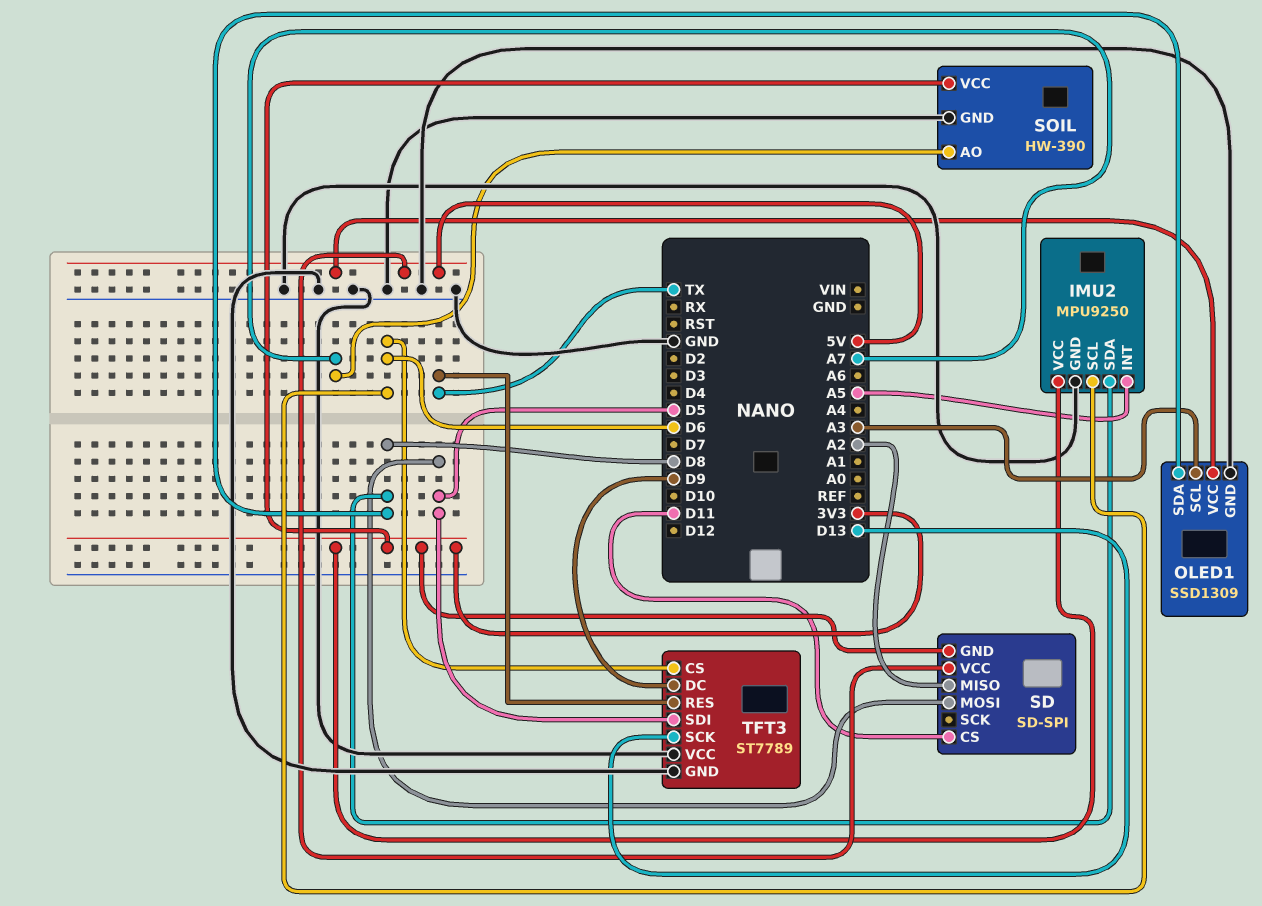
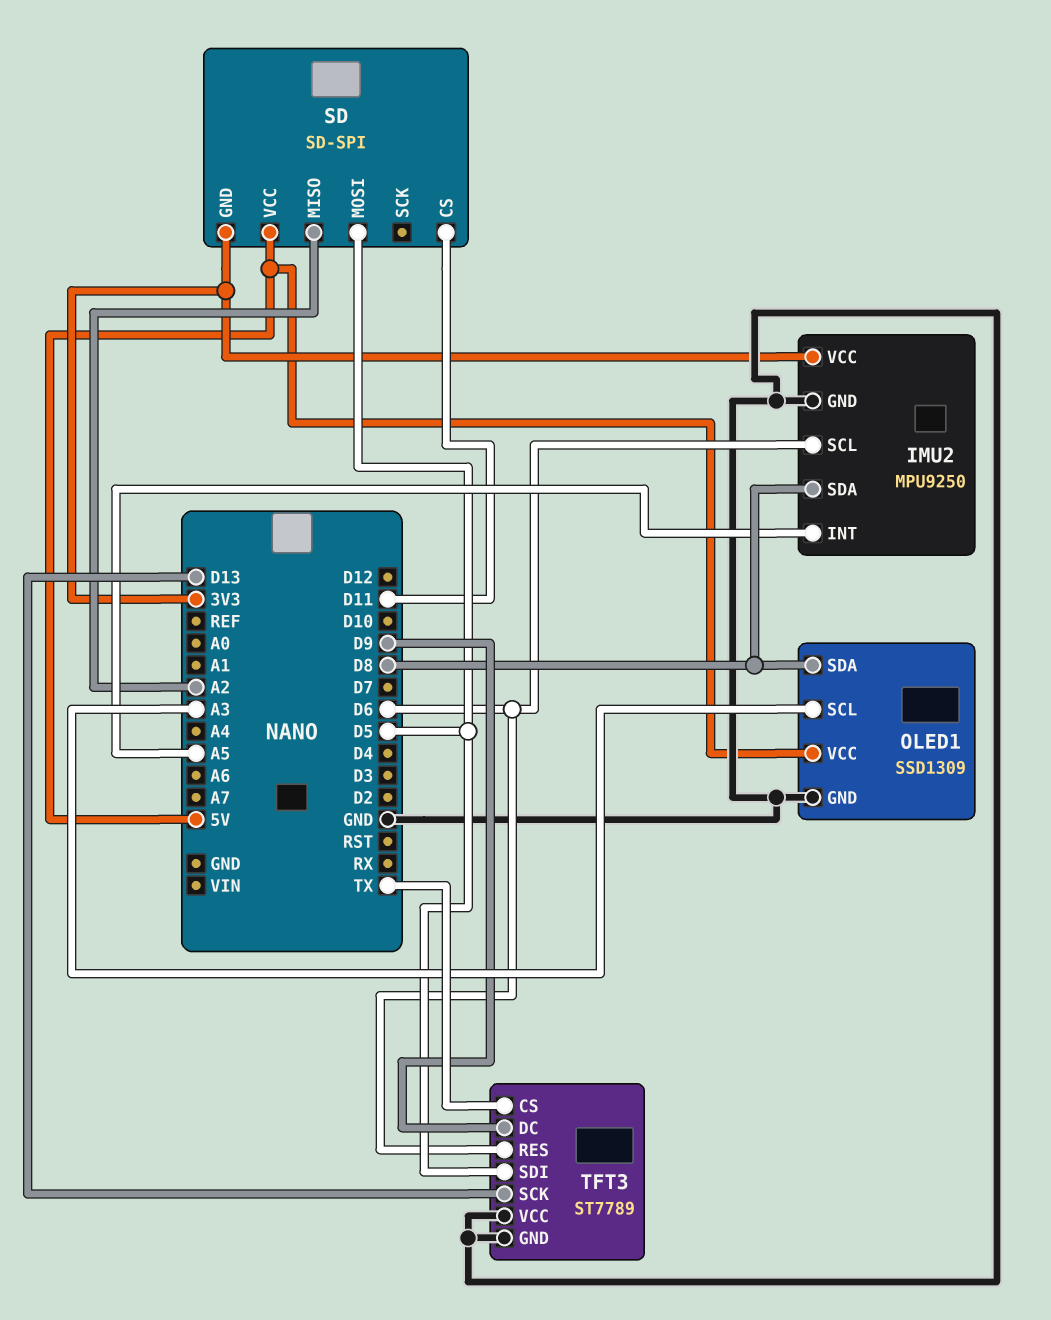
SOIL: HW-390 -> none
SOIL pin AO: A7 -> none
SOIL pin GND: GND -> none
SOIL pin VCC: 3V3 -> none
TFT3 pin CS: D6 -> TX
TFT3 pin RES: TX -> D6

